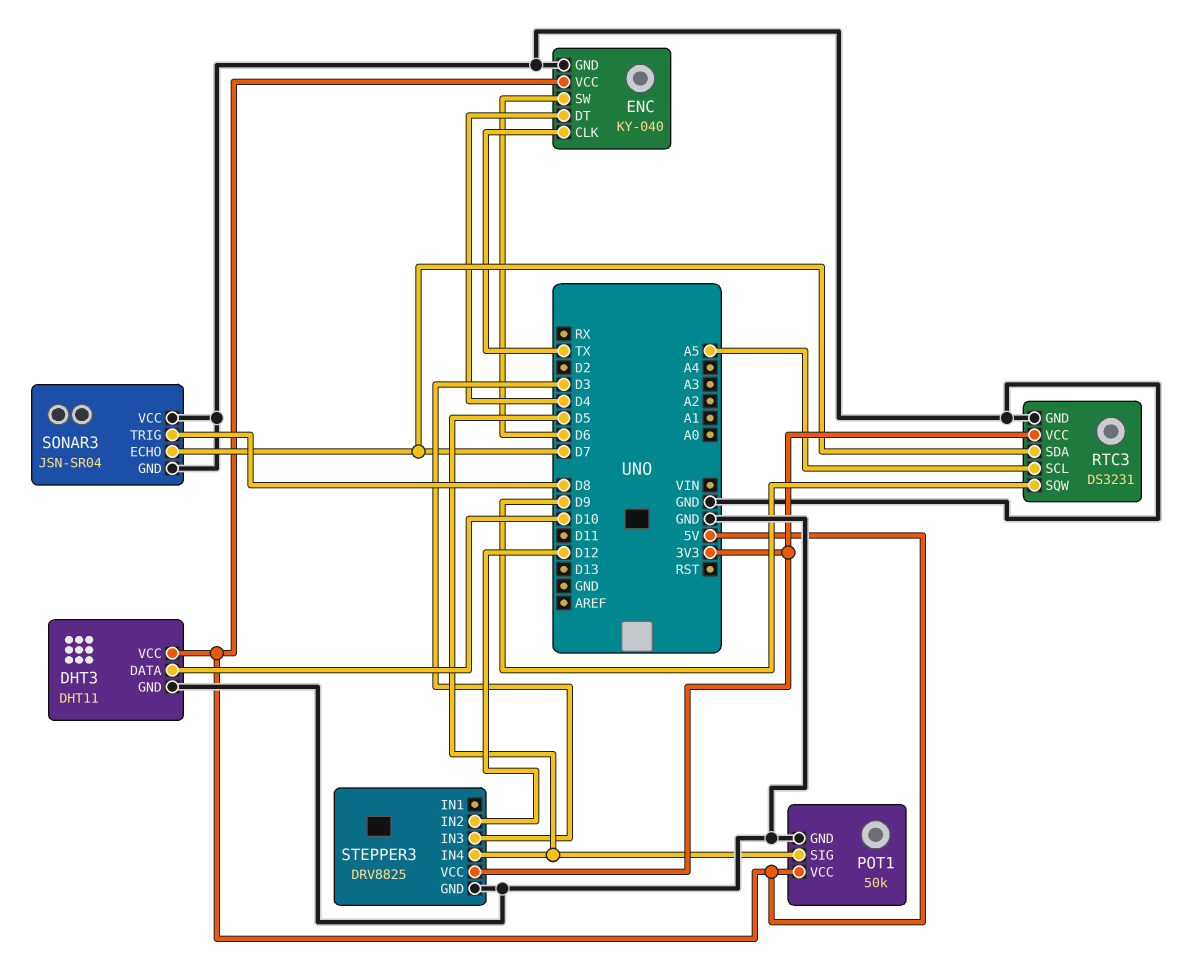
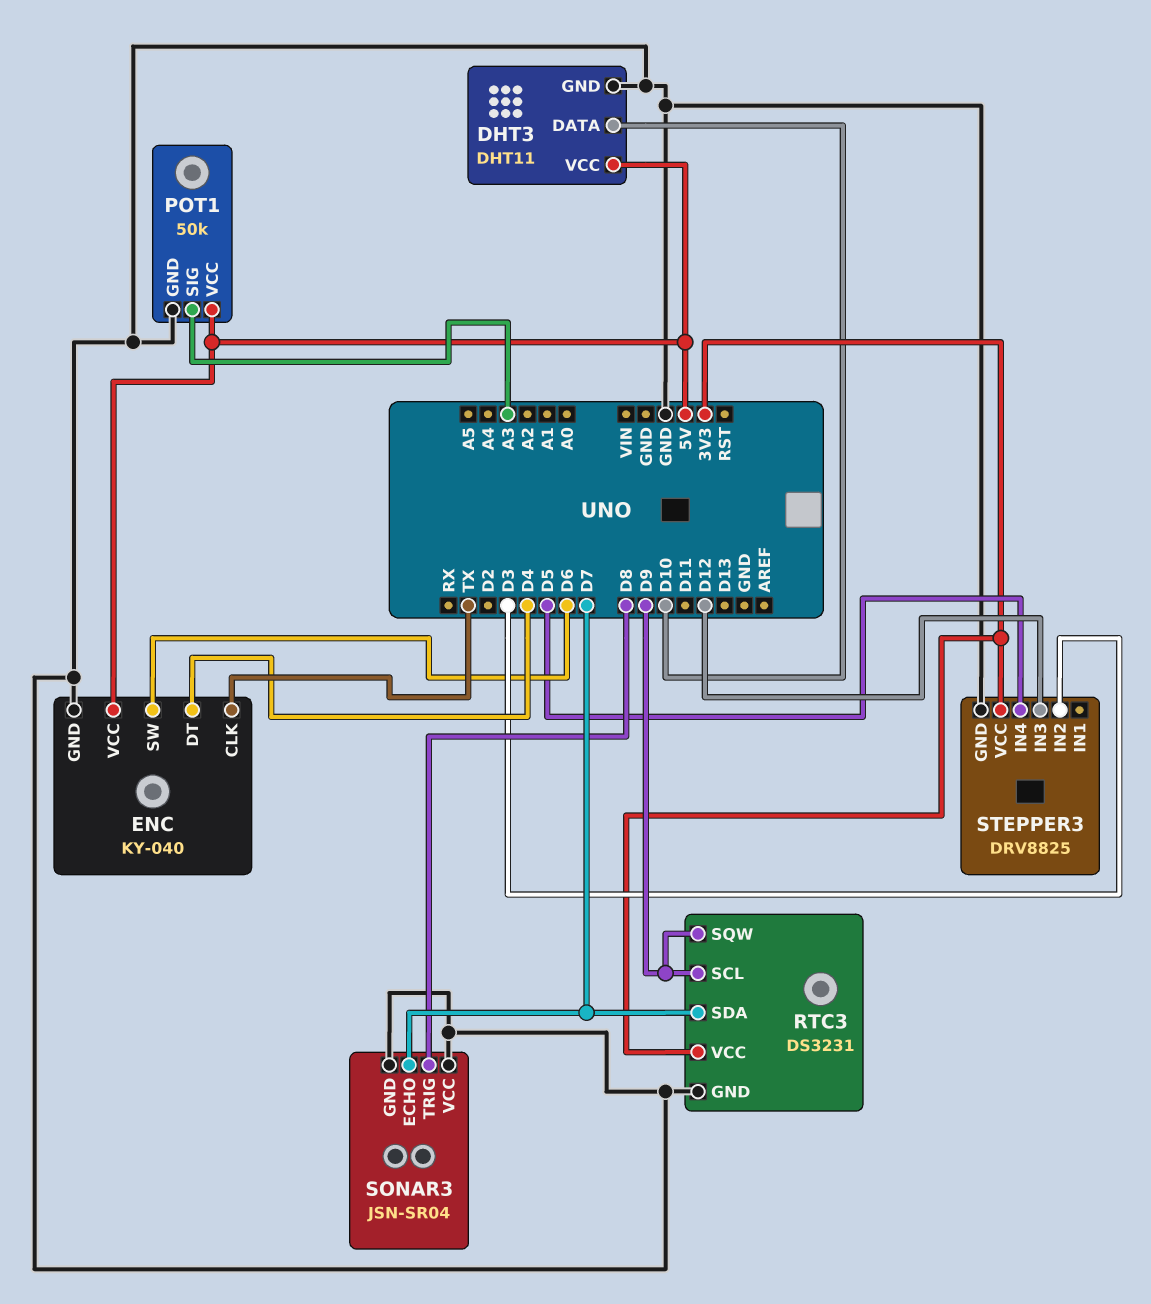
POT1 pin SIG: D5 -> A3
RTC3 pin SCL: A5 -> D9
STEPPER3 pin IN2: D12 -> D3
STEPPER3 pin IN3: D3 -> D12

